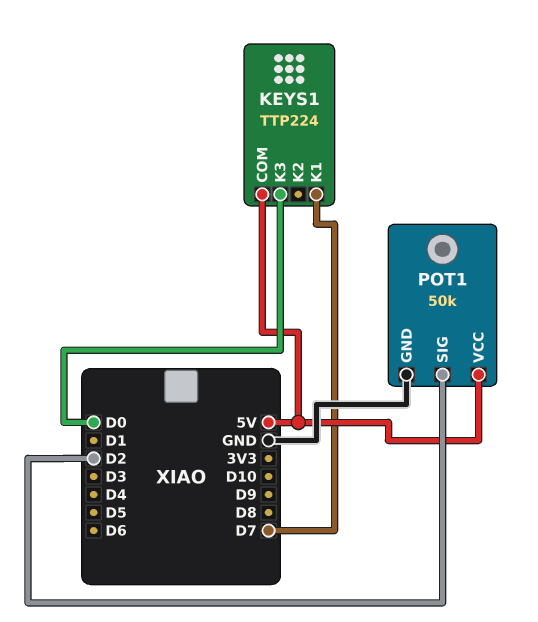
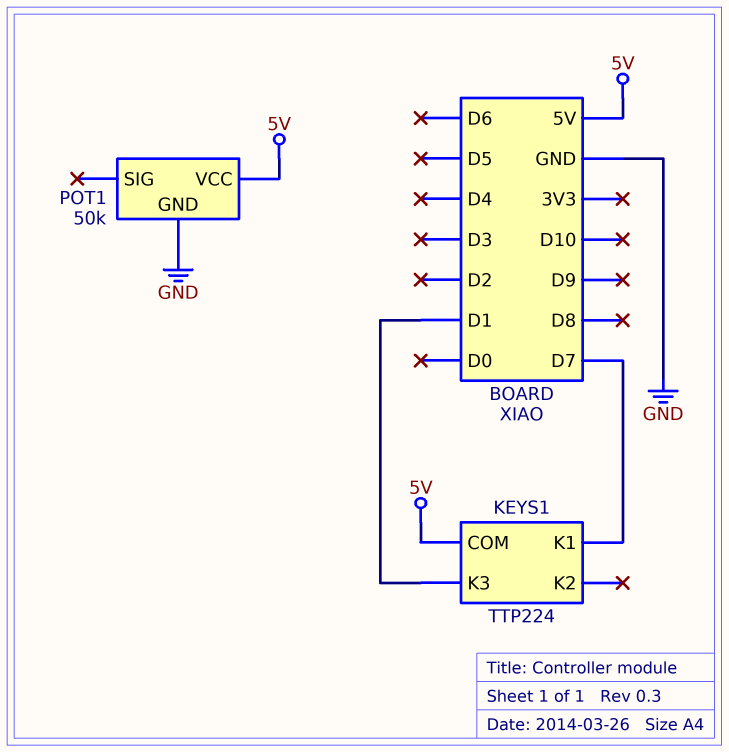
KEYS1 pin K3: D0 -> D1
POT1 pin SIG: D2 -> none

